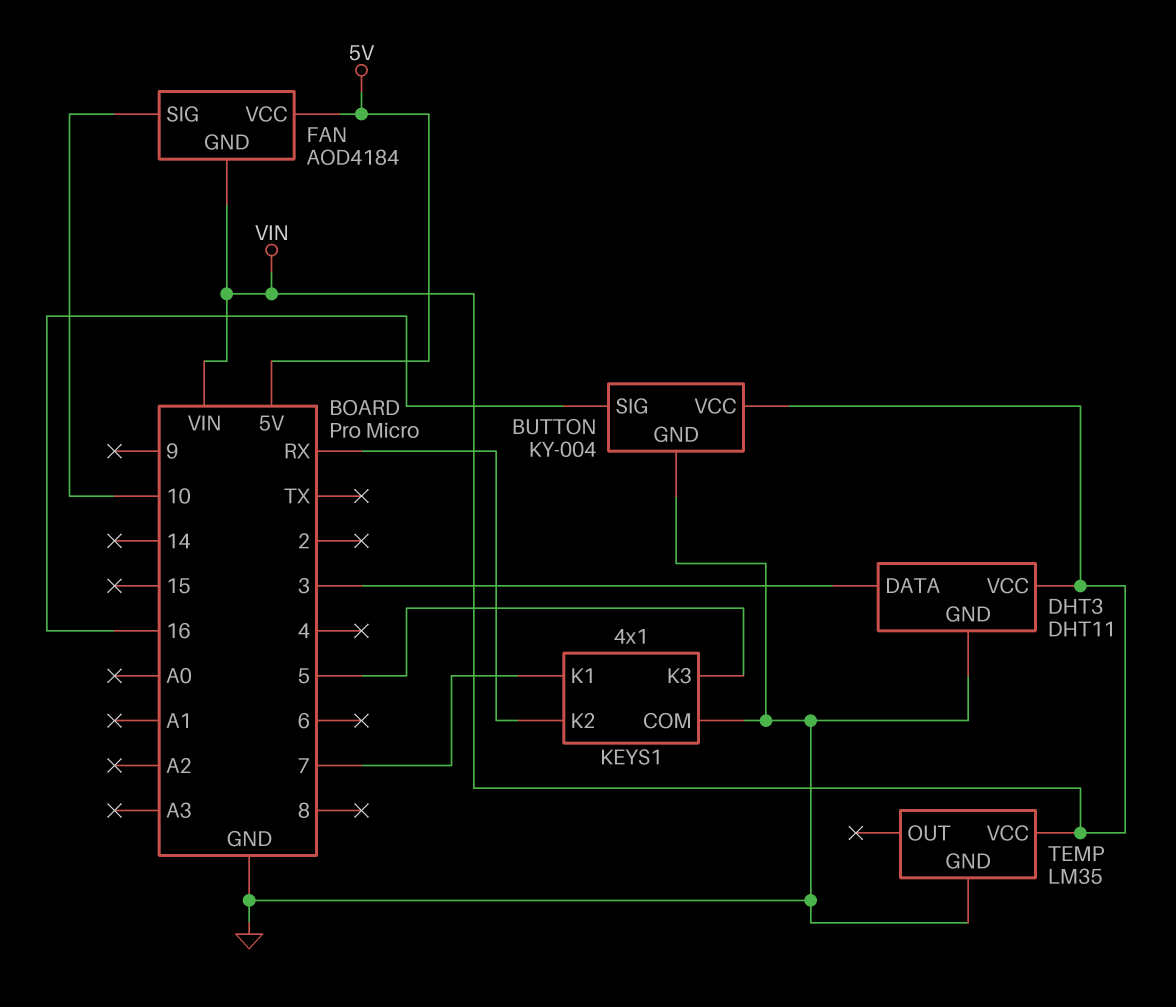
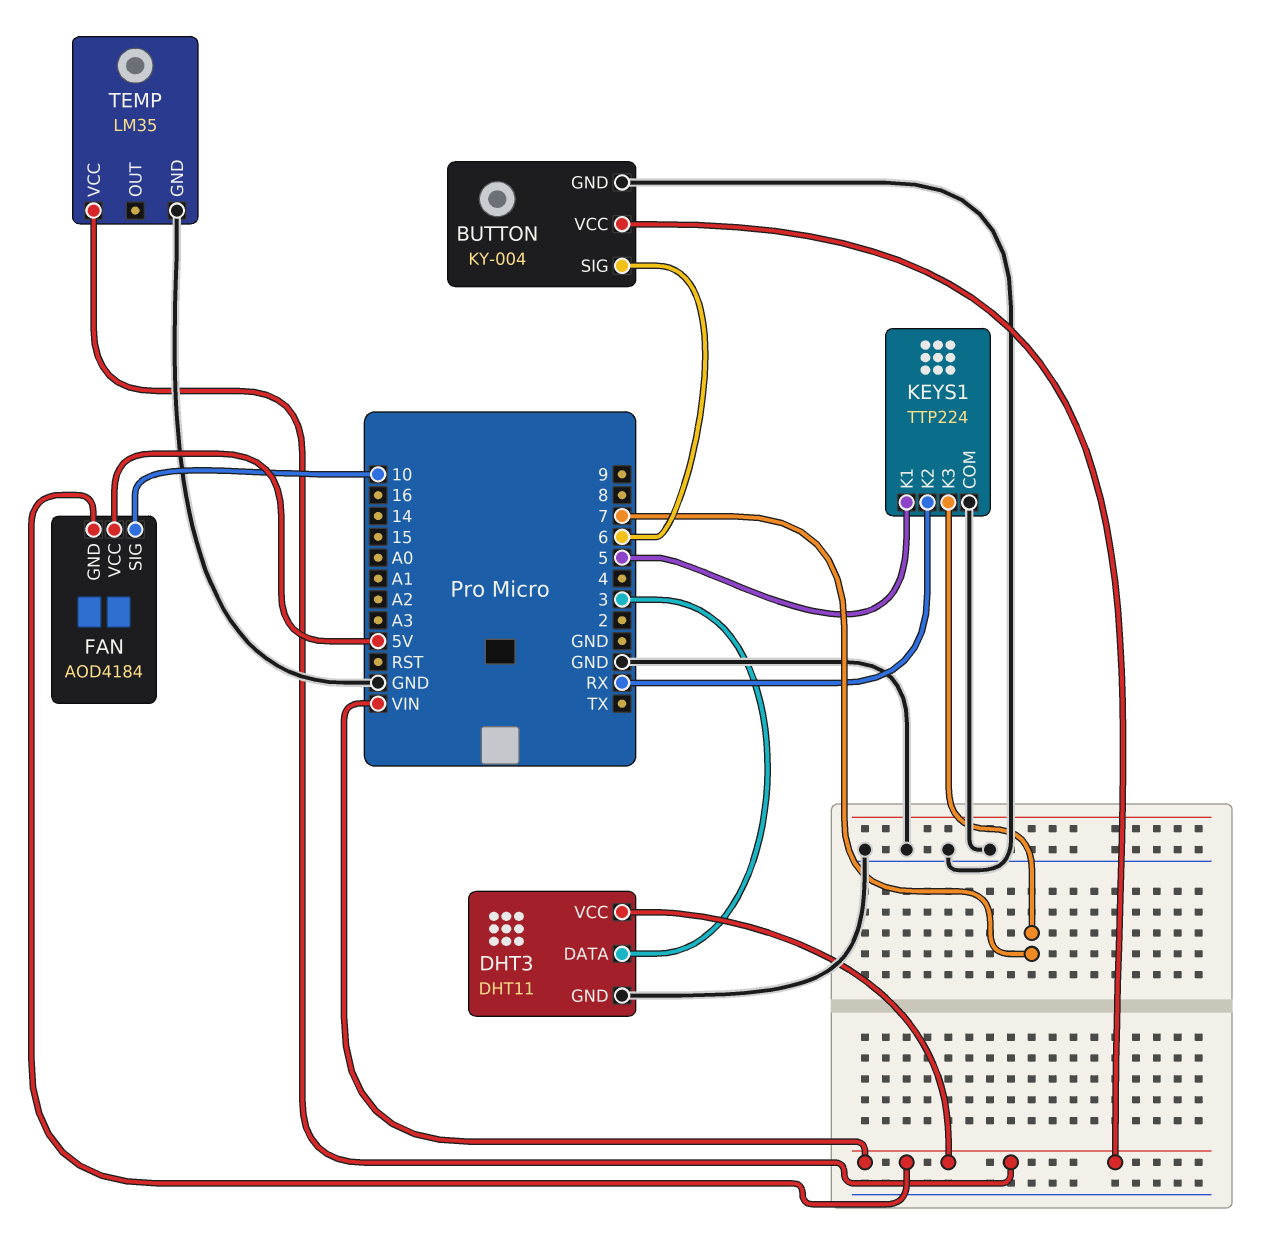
BUTTON pin SIG: 16 -> 6
KEYS1: 4x1 -> TTP224
KEYS1 pin K1: 7 -> 5
KEYS1 pin K3: 5 -> 7

